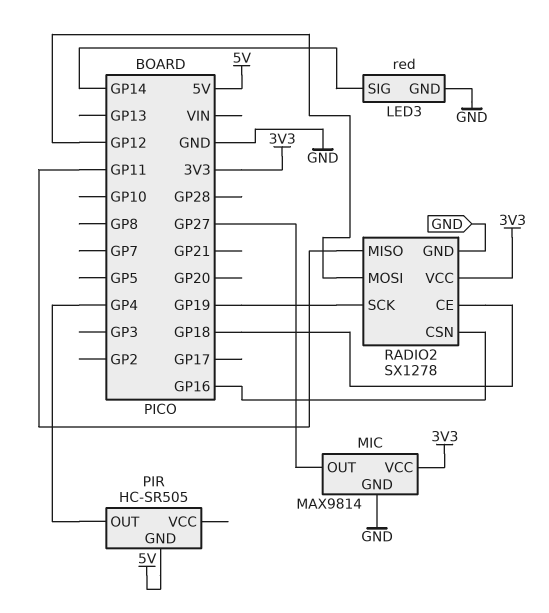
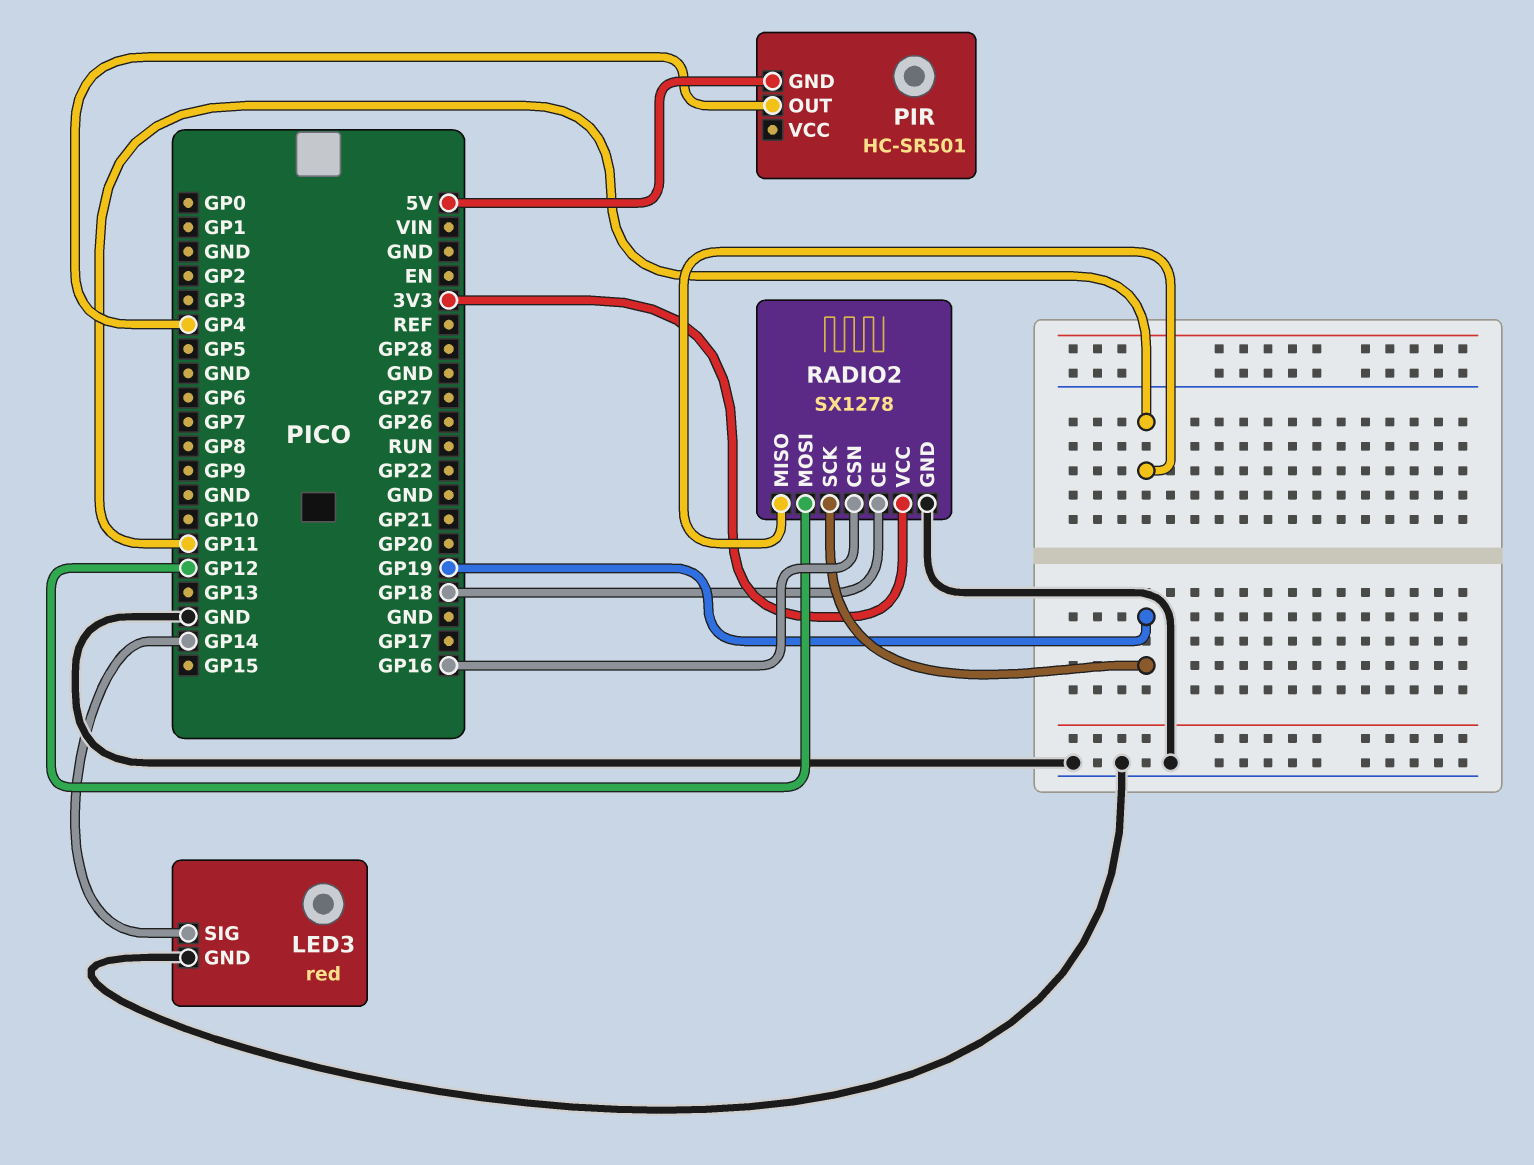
MIC: MAX9814 -> none
MIC pin GND: GND -> none
MIC pin OUT: GP27 -> none
MIC pin VCC: 3V3 -> none
PIR: HC-SR505 -> HC-SR501

